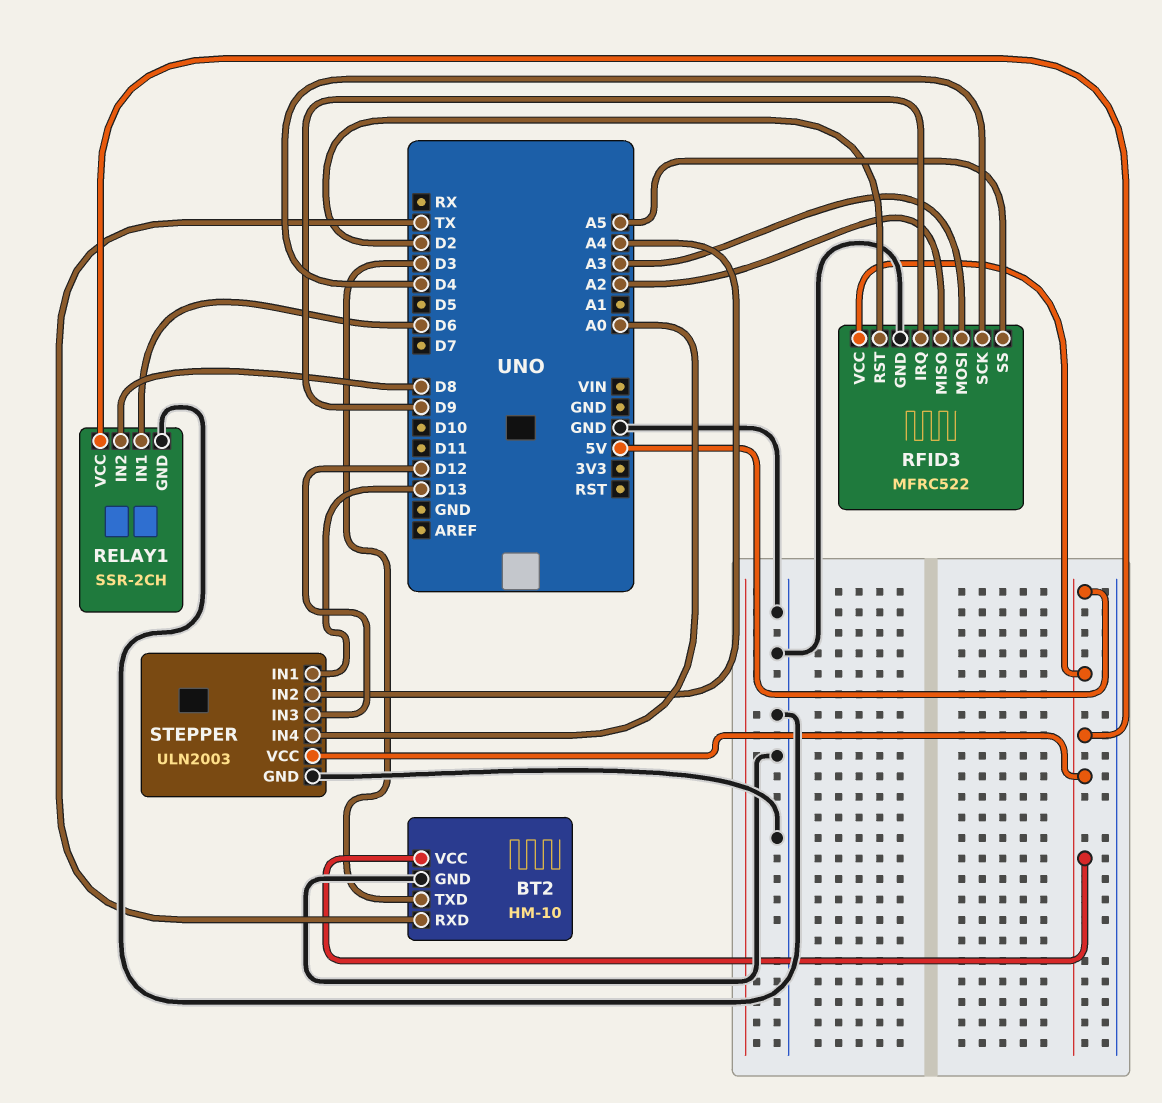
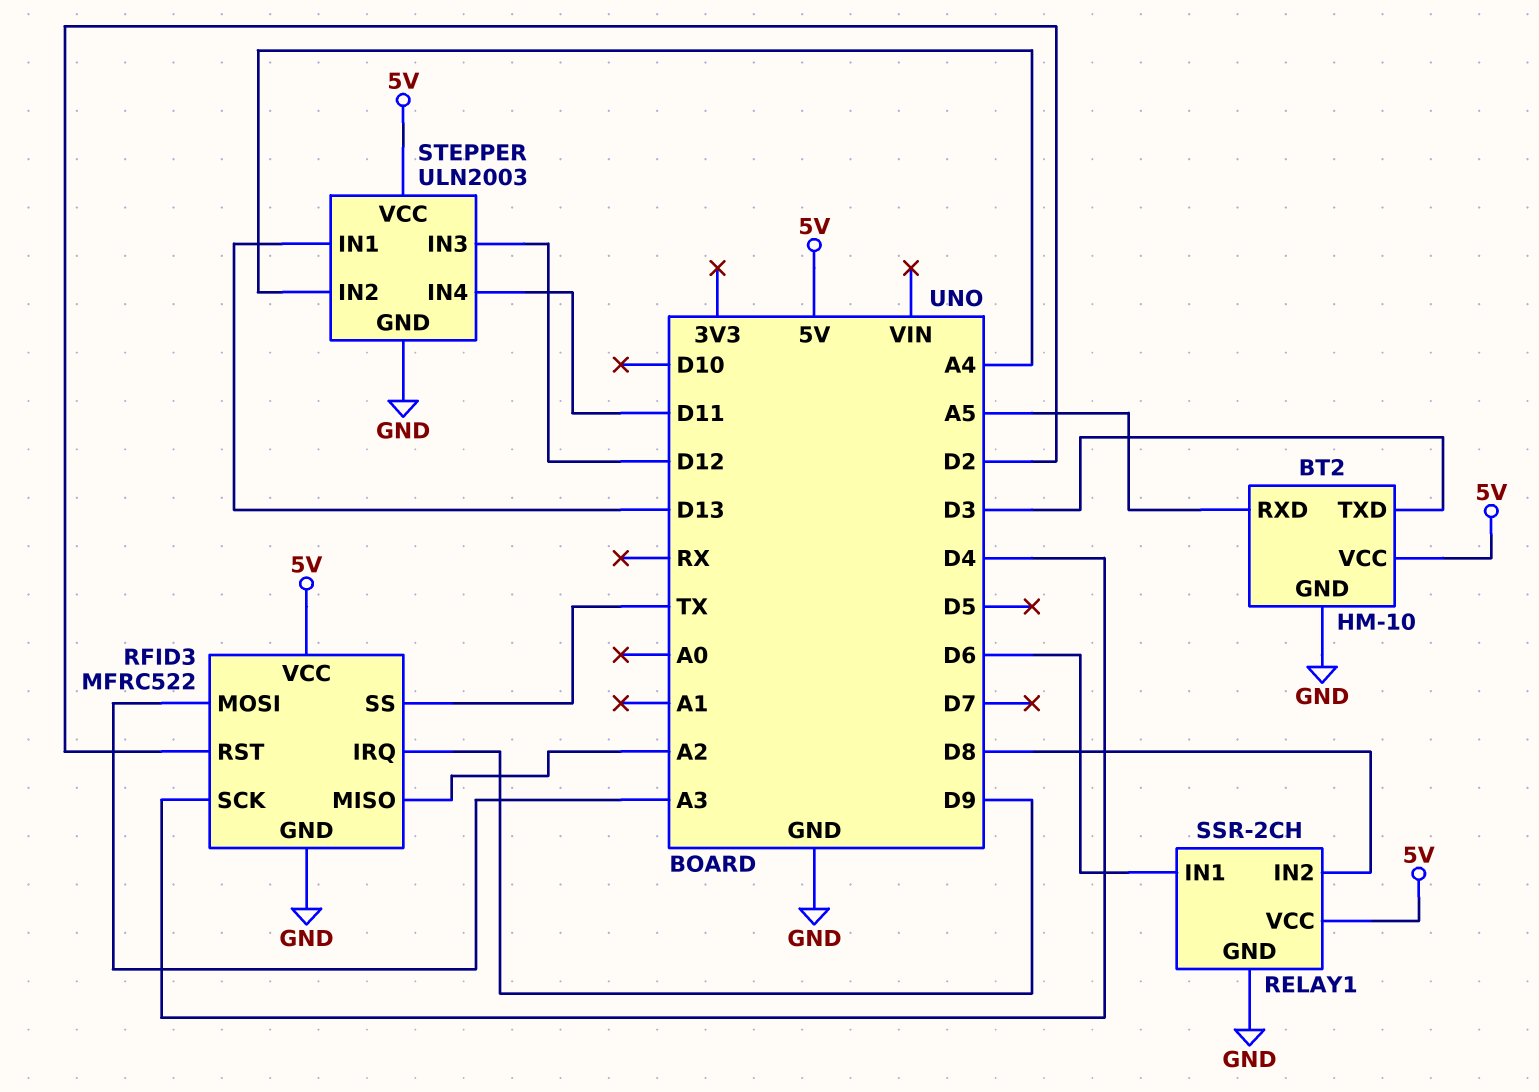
BT2 pin RXD: TX -> A5
RFID3 pin SS: A5 -> TX
STEPPER pin IN4: A0 -> D11

